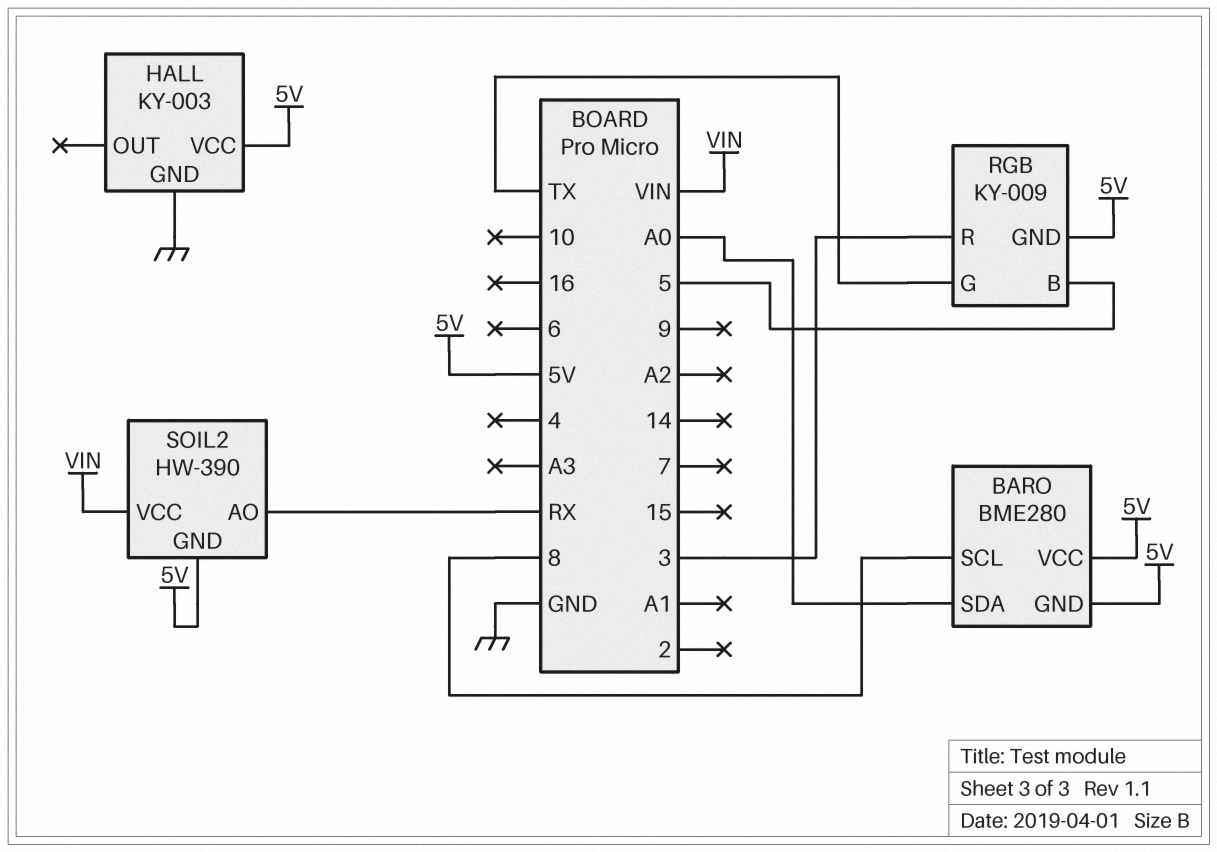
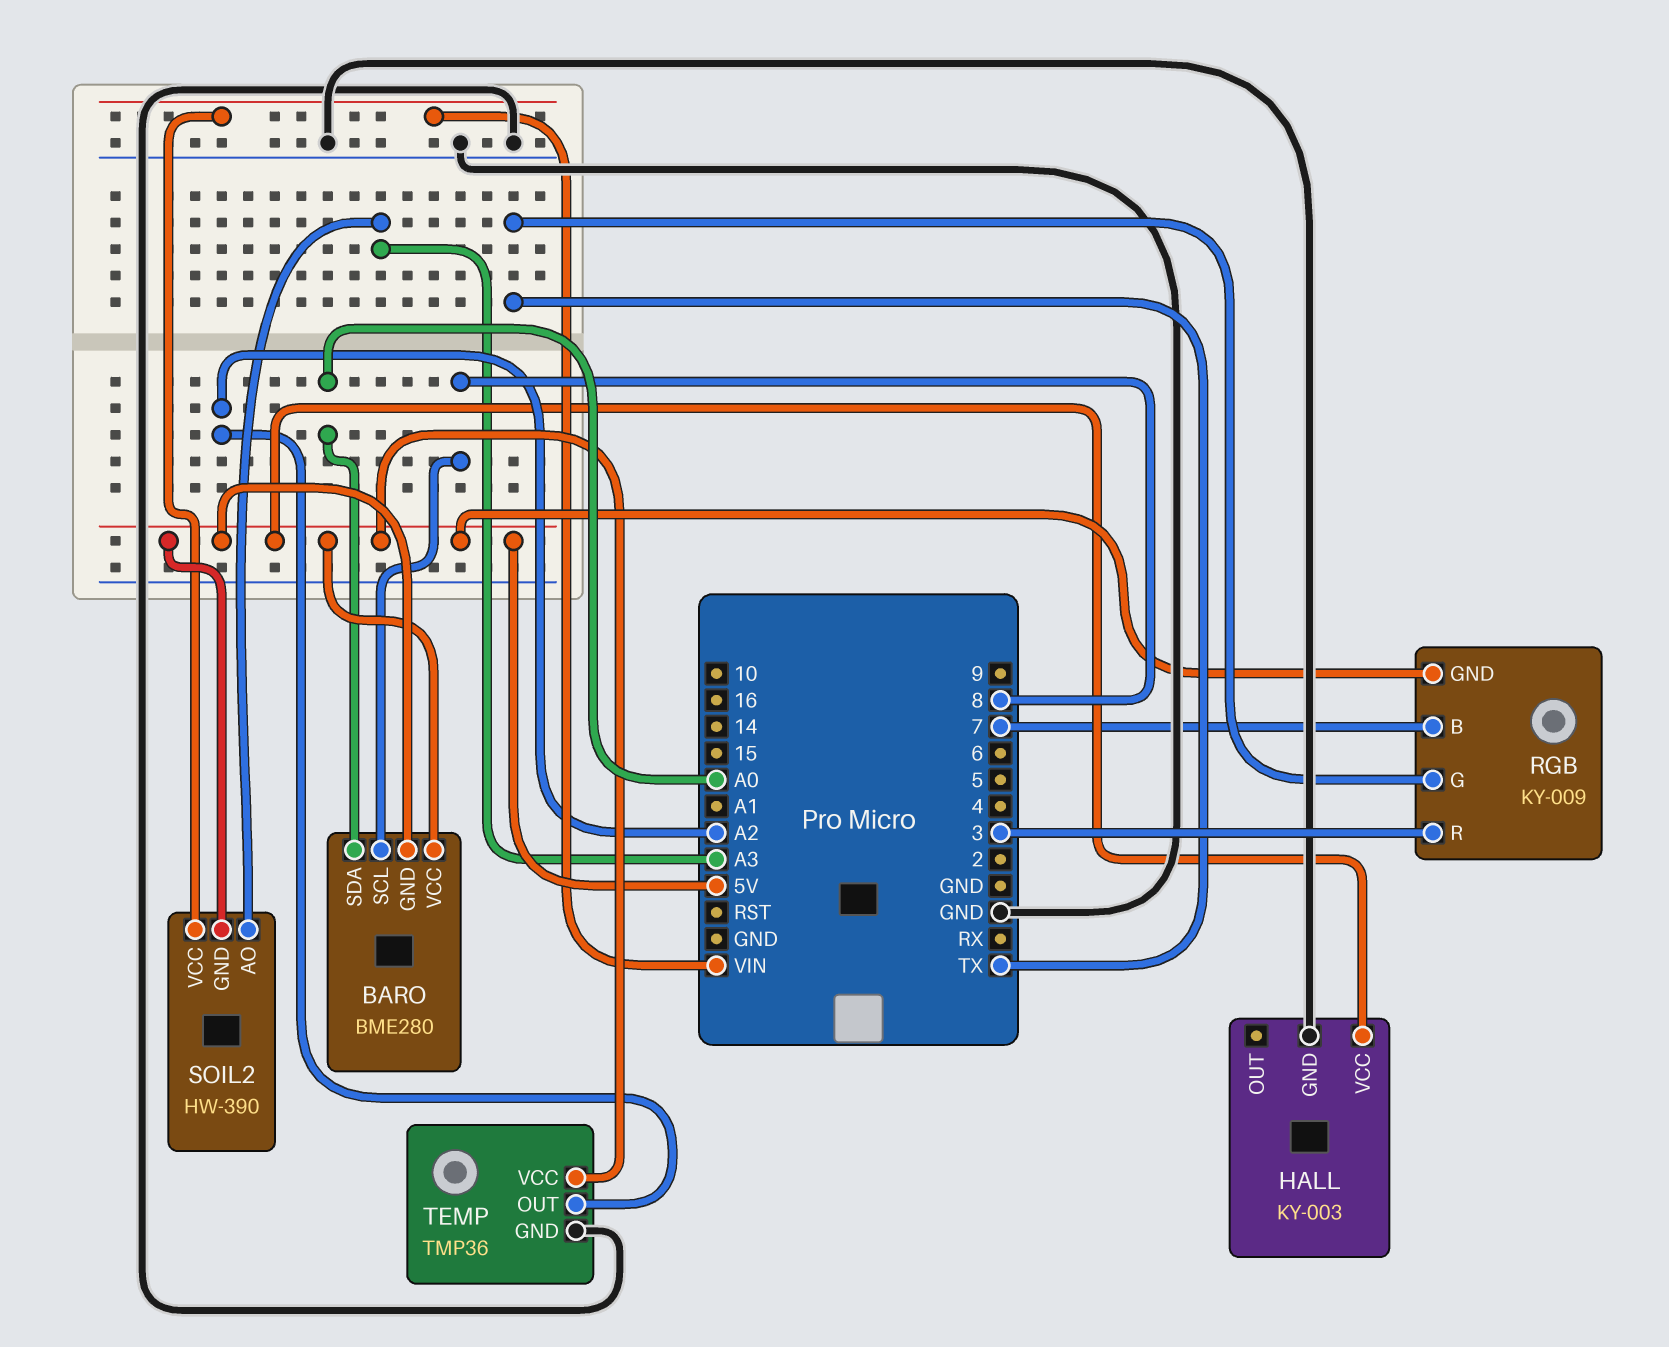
RGB pin B: 5 -> 7
SOIL2 pin AO: RX -> A3
TEMP: none -> TMP36
TEMP pin GND: none -> GND
TEMP pin OUT: none -> A2
TEMP pin VCC: none -> 5V

